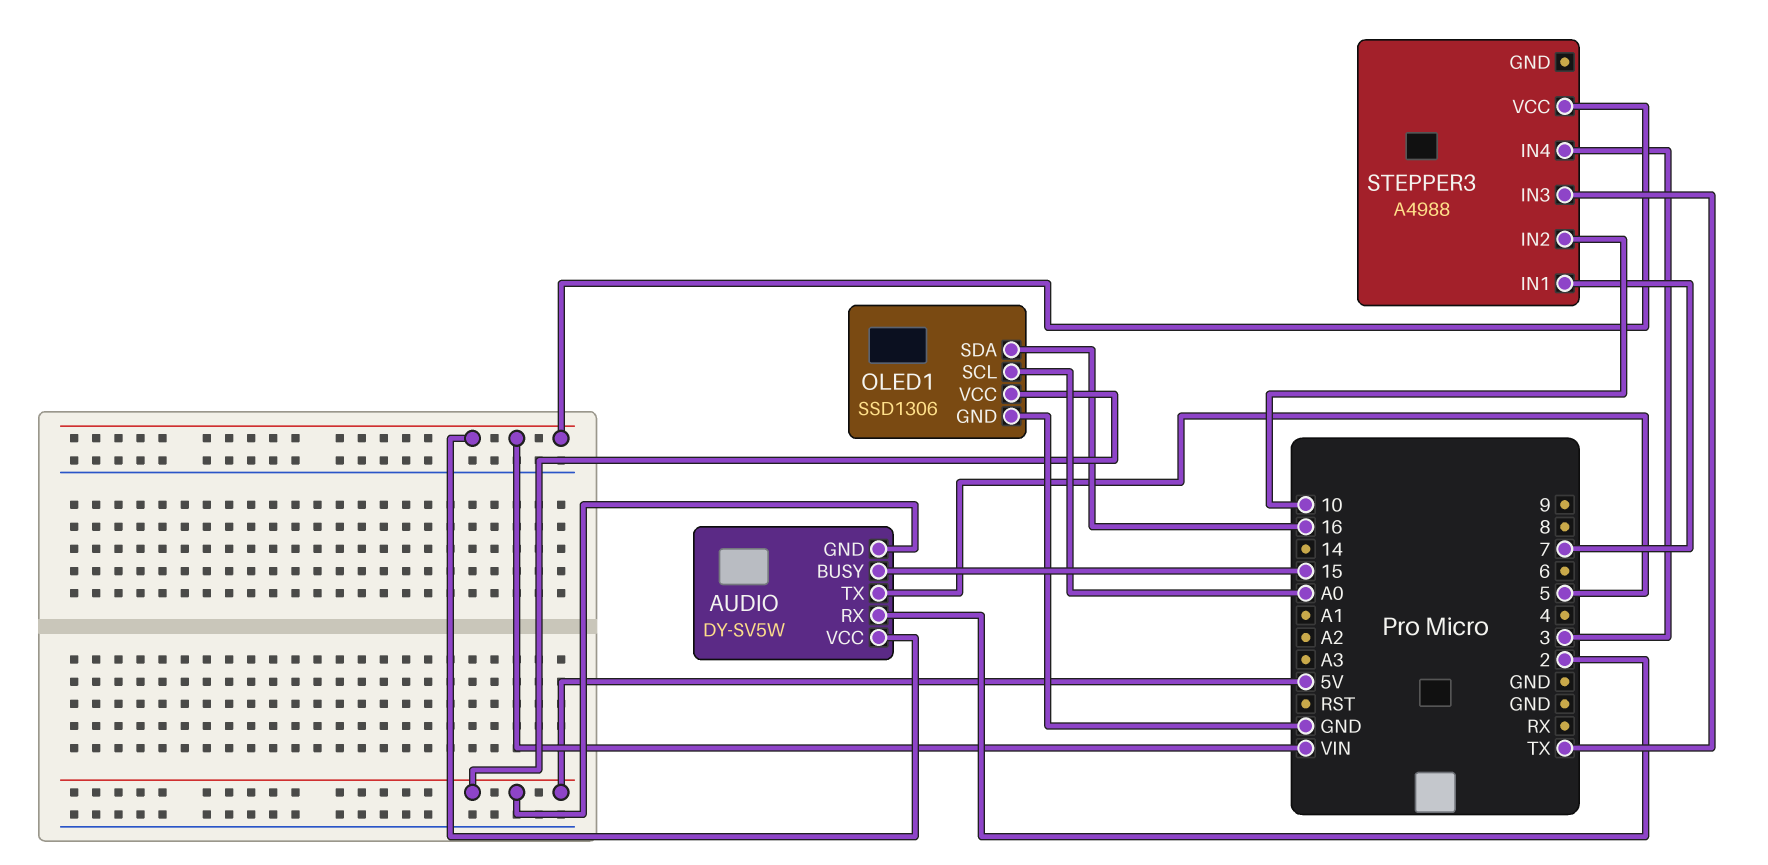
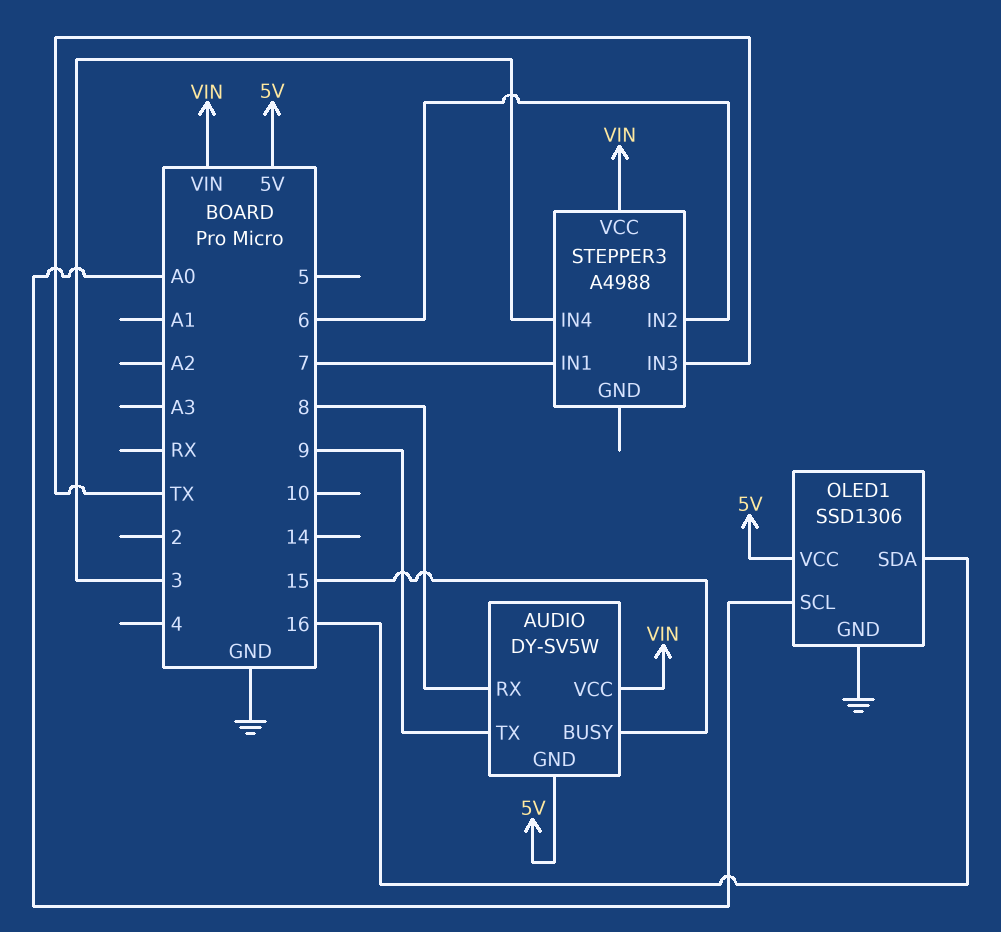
AUDIO pin RX: 2 -> 8
AUDIO pin TX: 5 -> 9
STEPPER3 pin IN2: 10 -> 6

